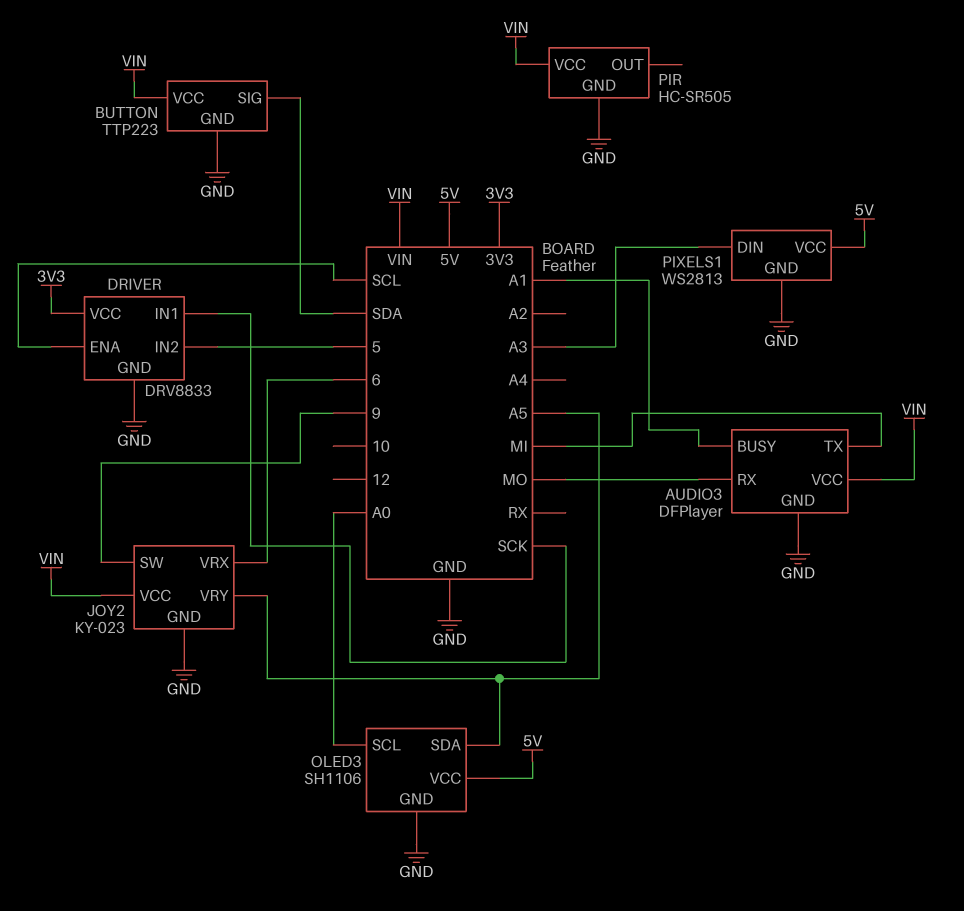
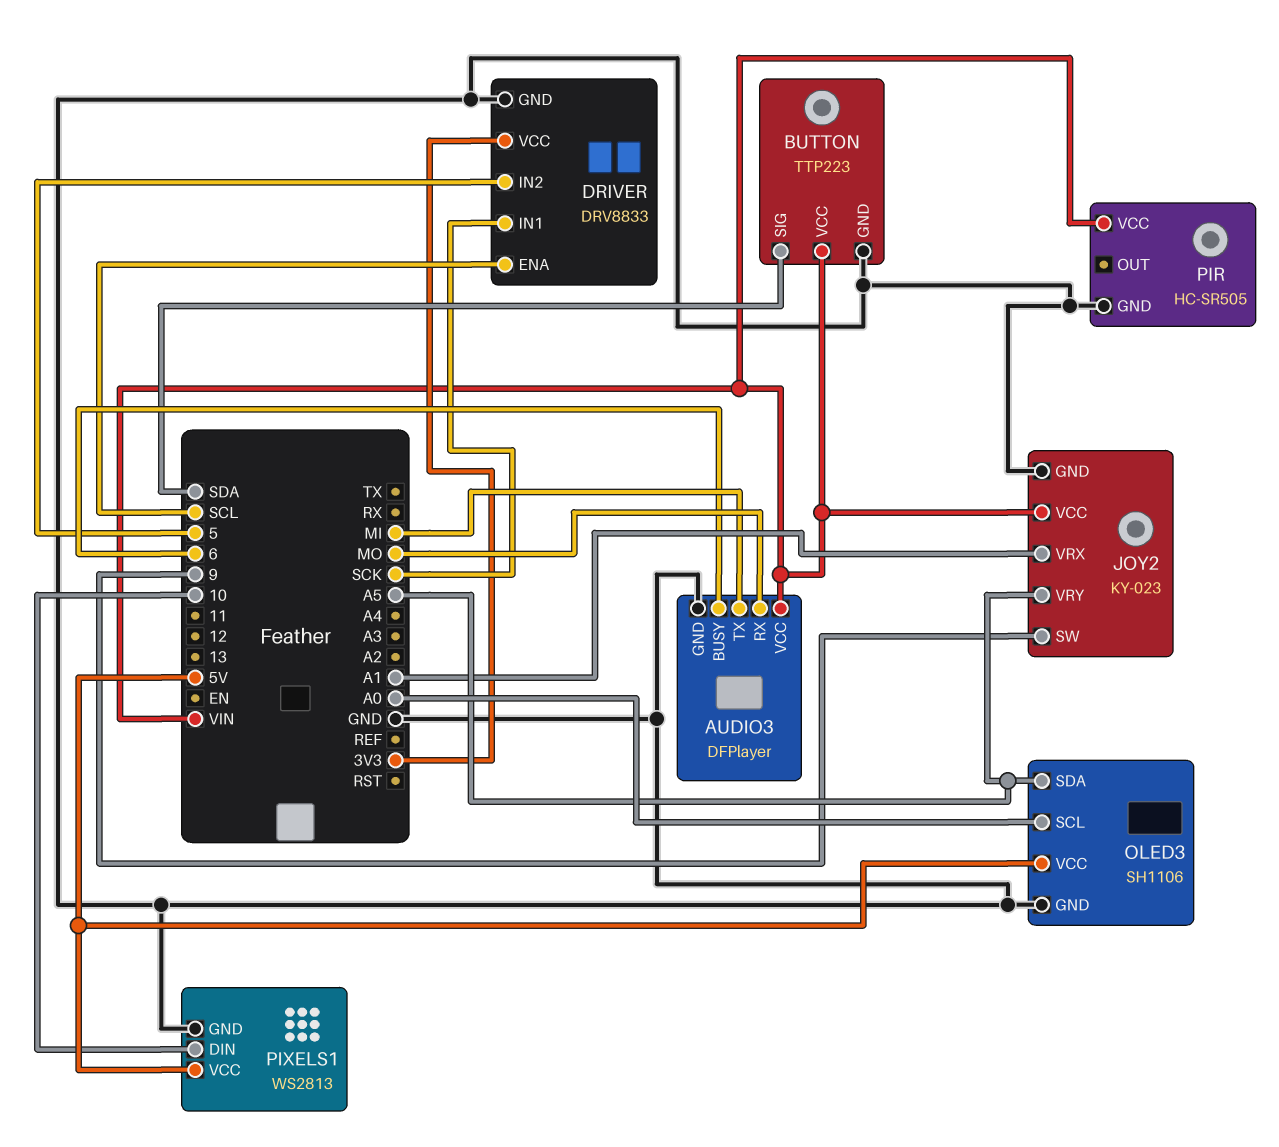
AUDIO3 pin BUSY: A1 -> 6
JOY2 pin VRX: 6 -> A1
PIXELS1 pin DIN: A3 -> 10

